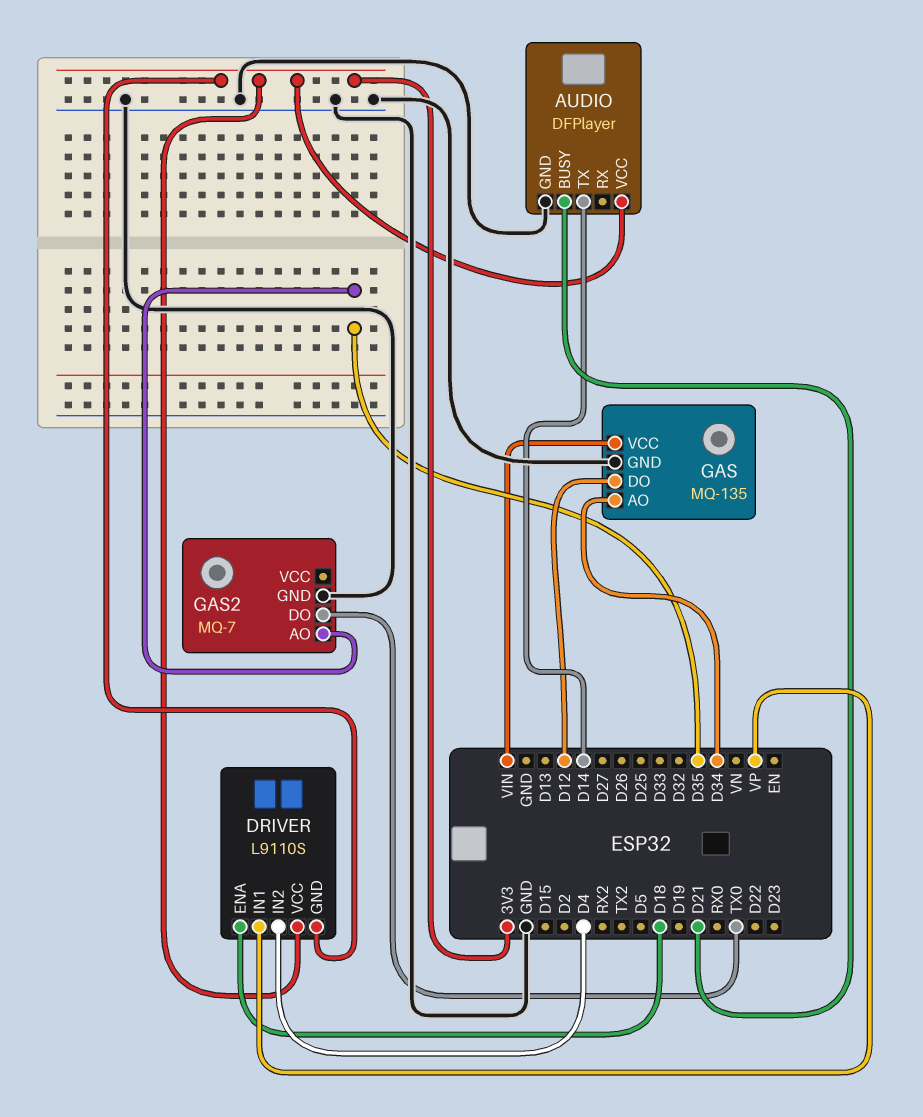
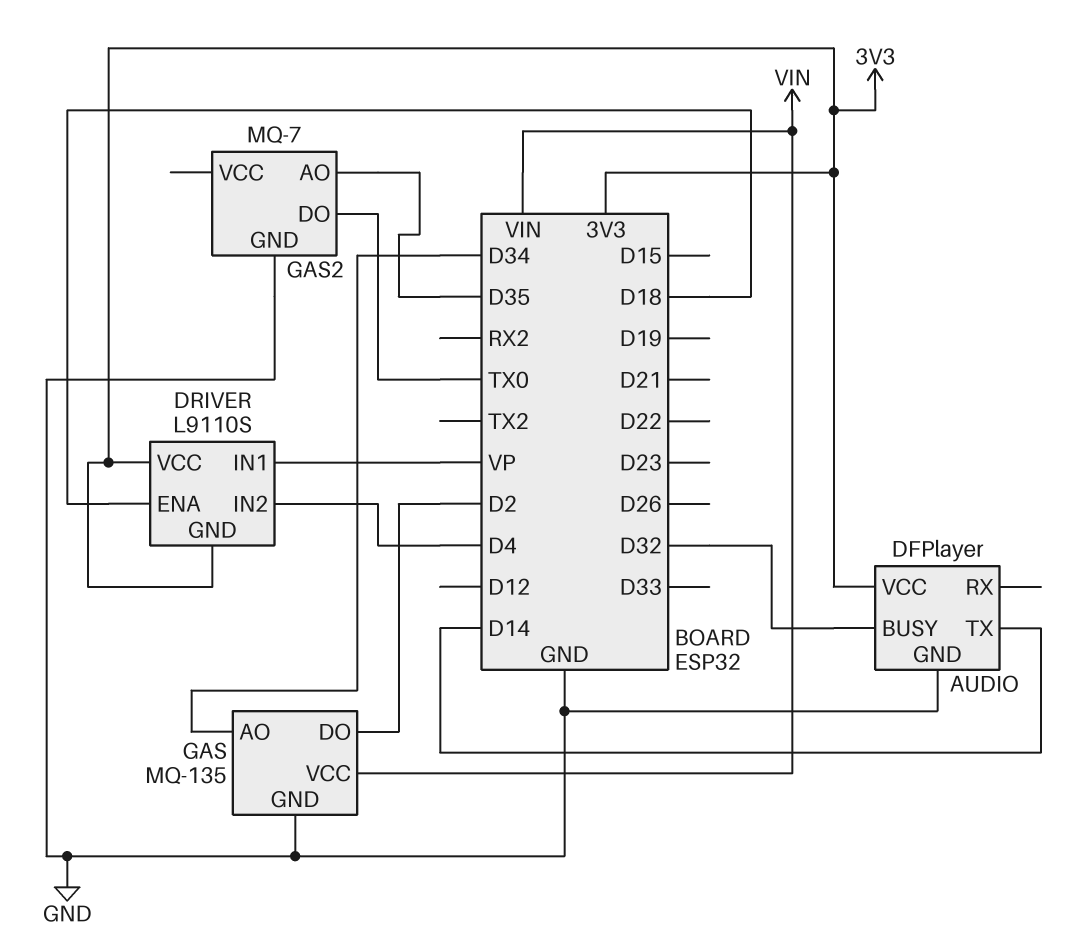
AUDIO pin BUSY: D21 -> D32
GAS pin DO: D12 -> D2

